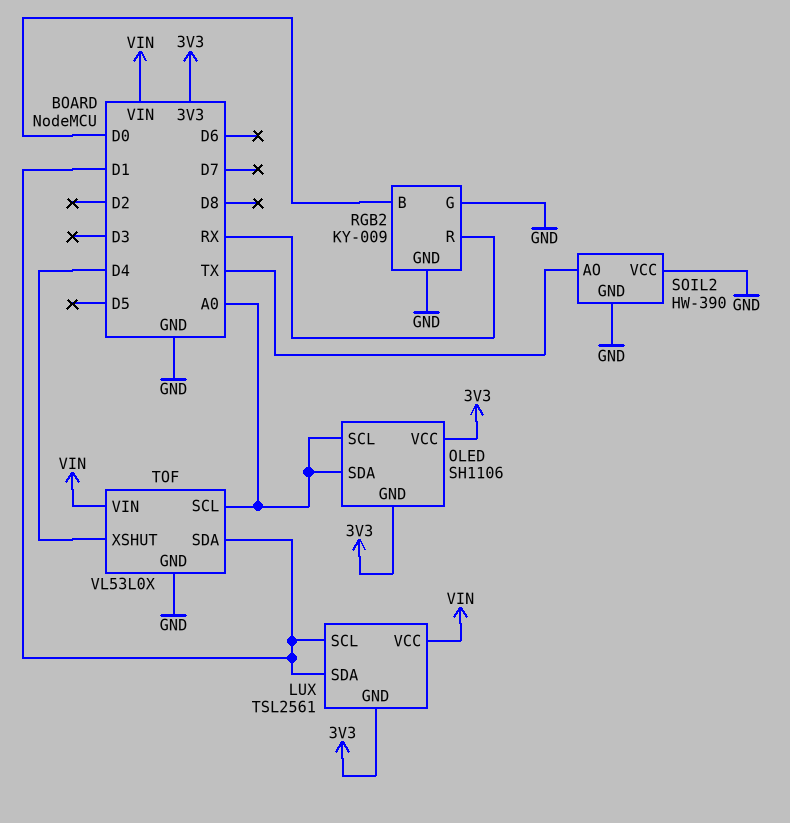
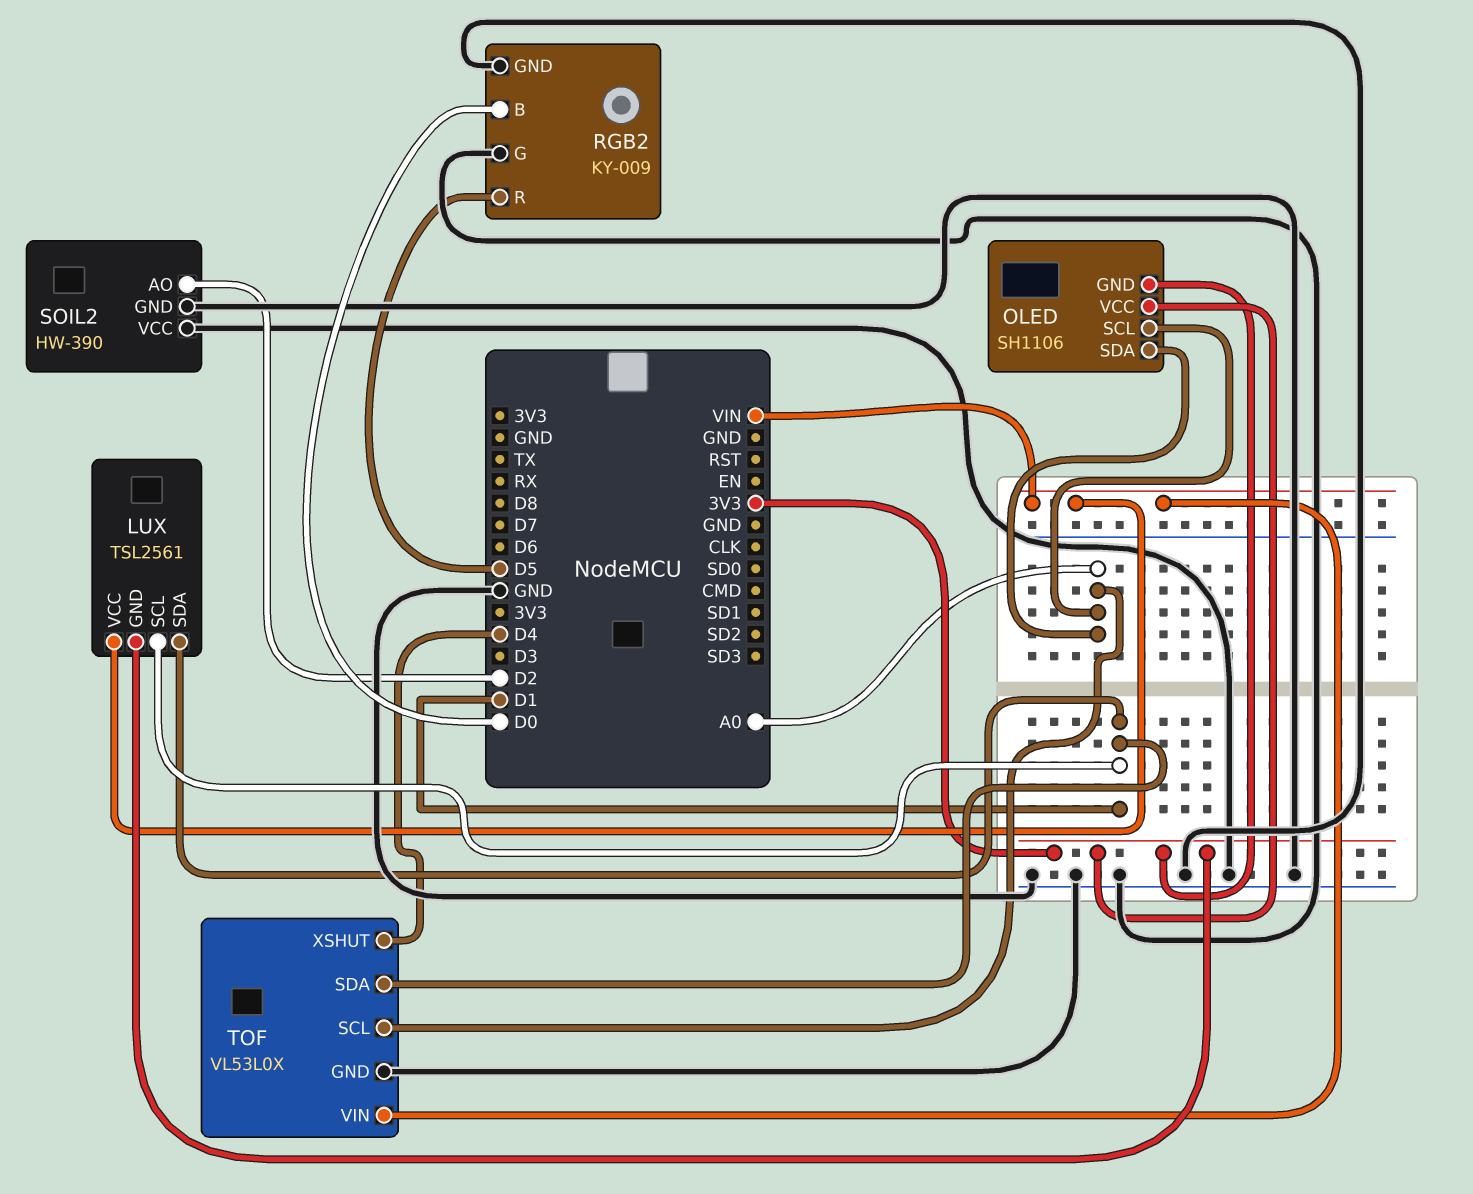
RGB2 pin R: RX -> D5
SOIL2 pin AO: TX -> D2

